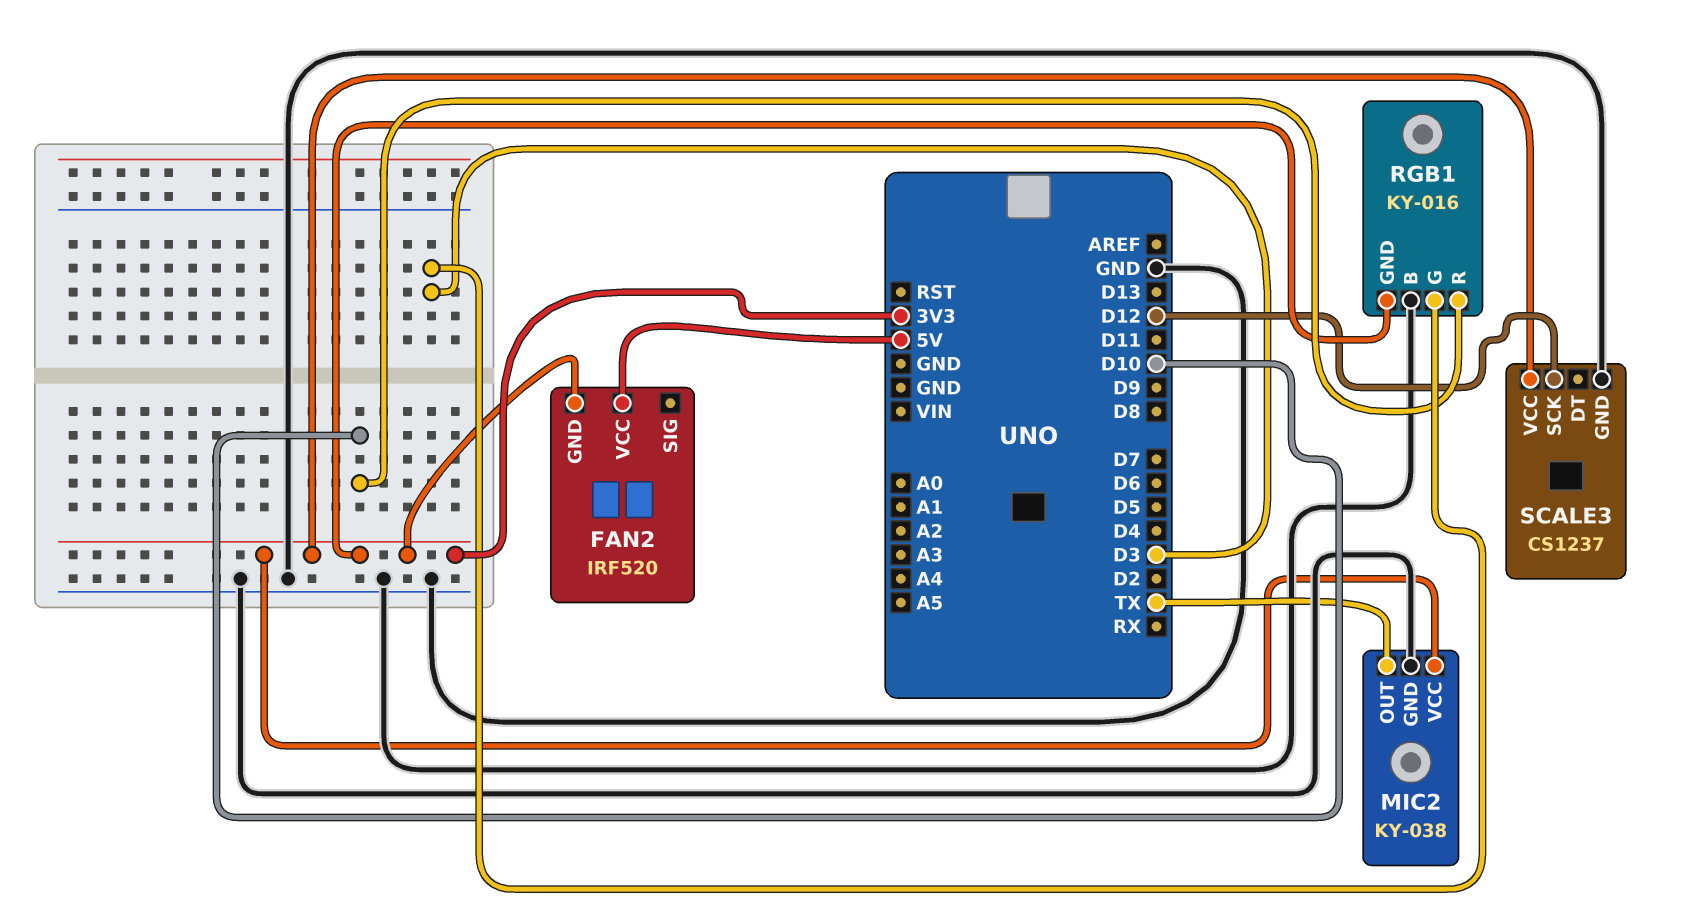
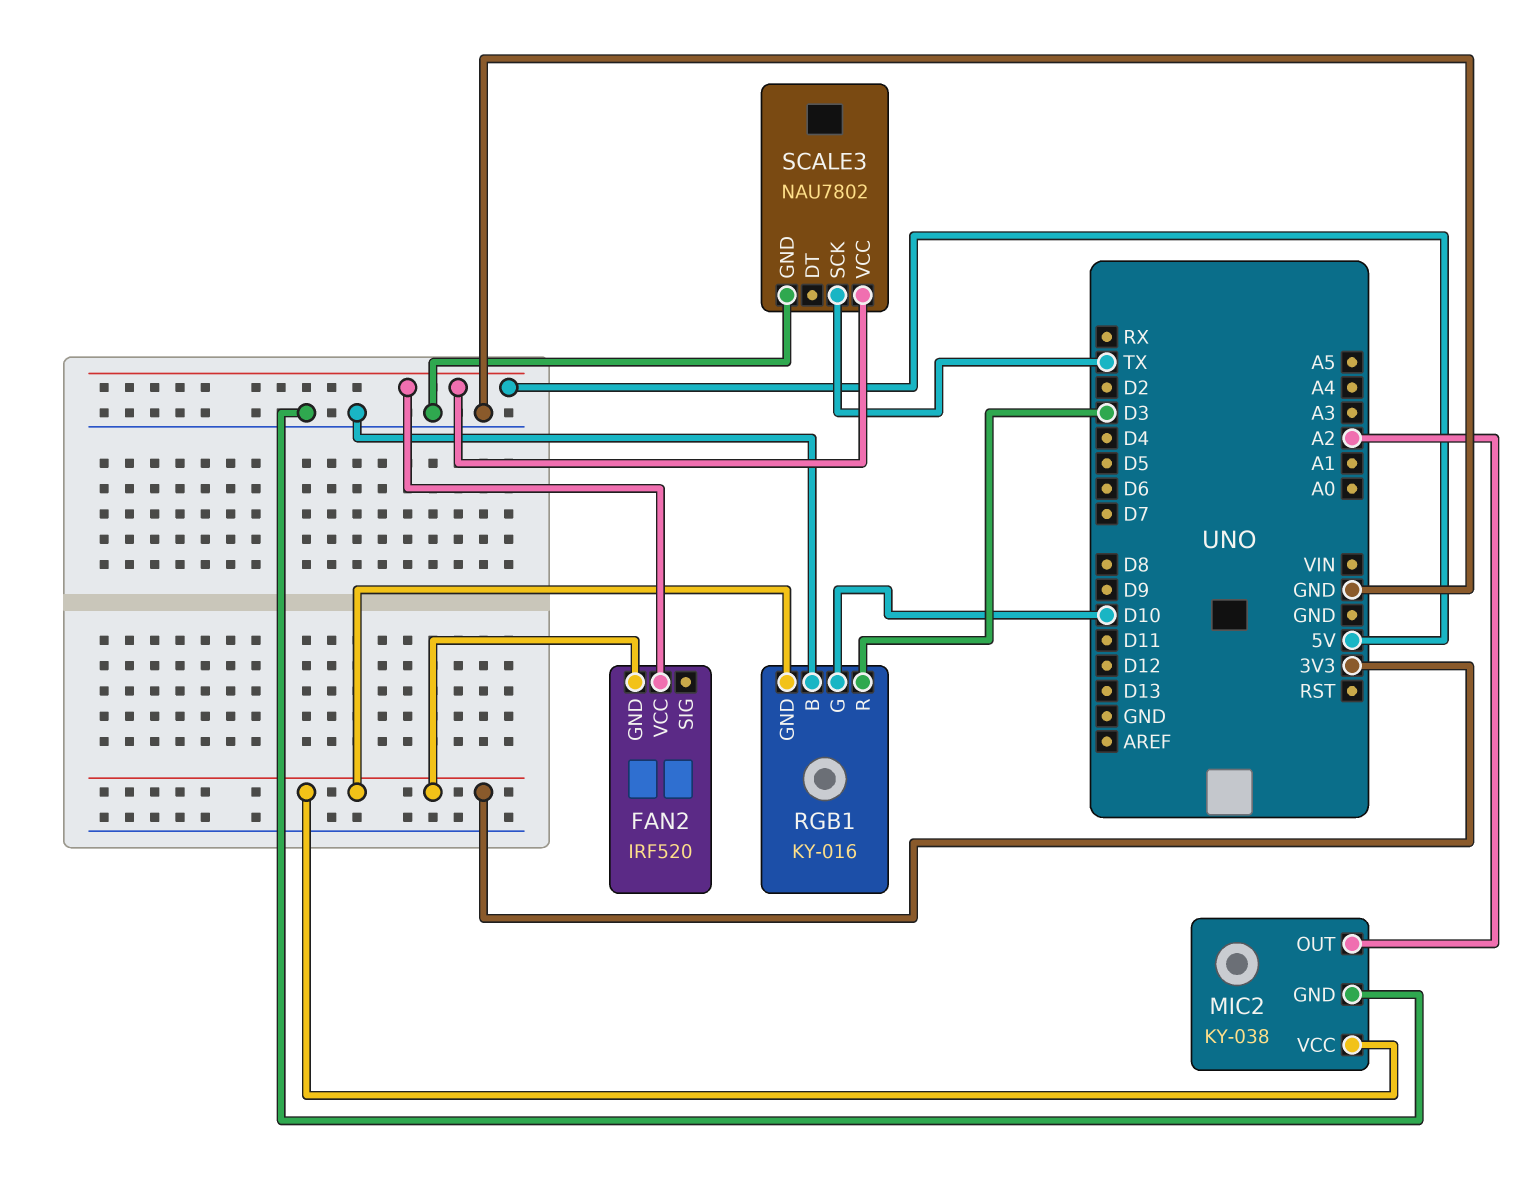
MIC2 pin OUT: TX -> A2
RGB1 pin G: D3 -> D10
RGB1 pin R: D10 -> D3
SCALE3: CS1237 -> NAU7802
SCALE3 pin SCK: D12 -> TX
SCALE3 pin VCC: 3V3 -> 5V

